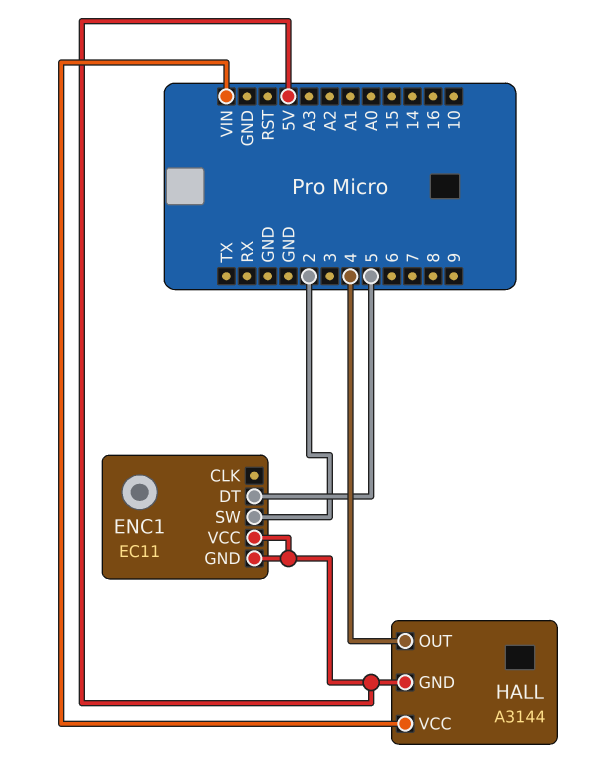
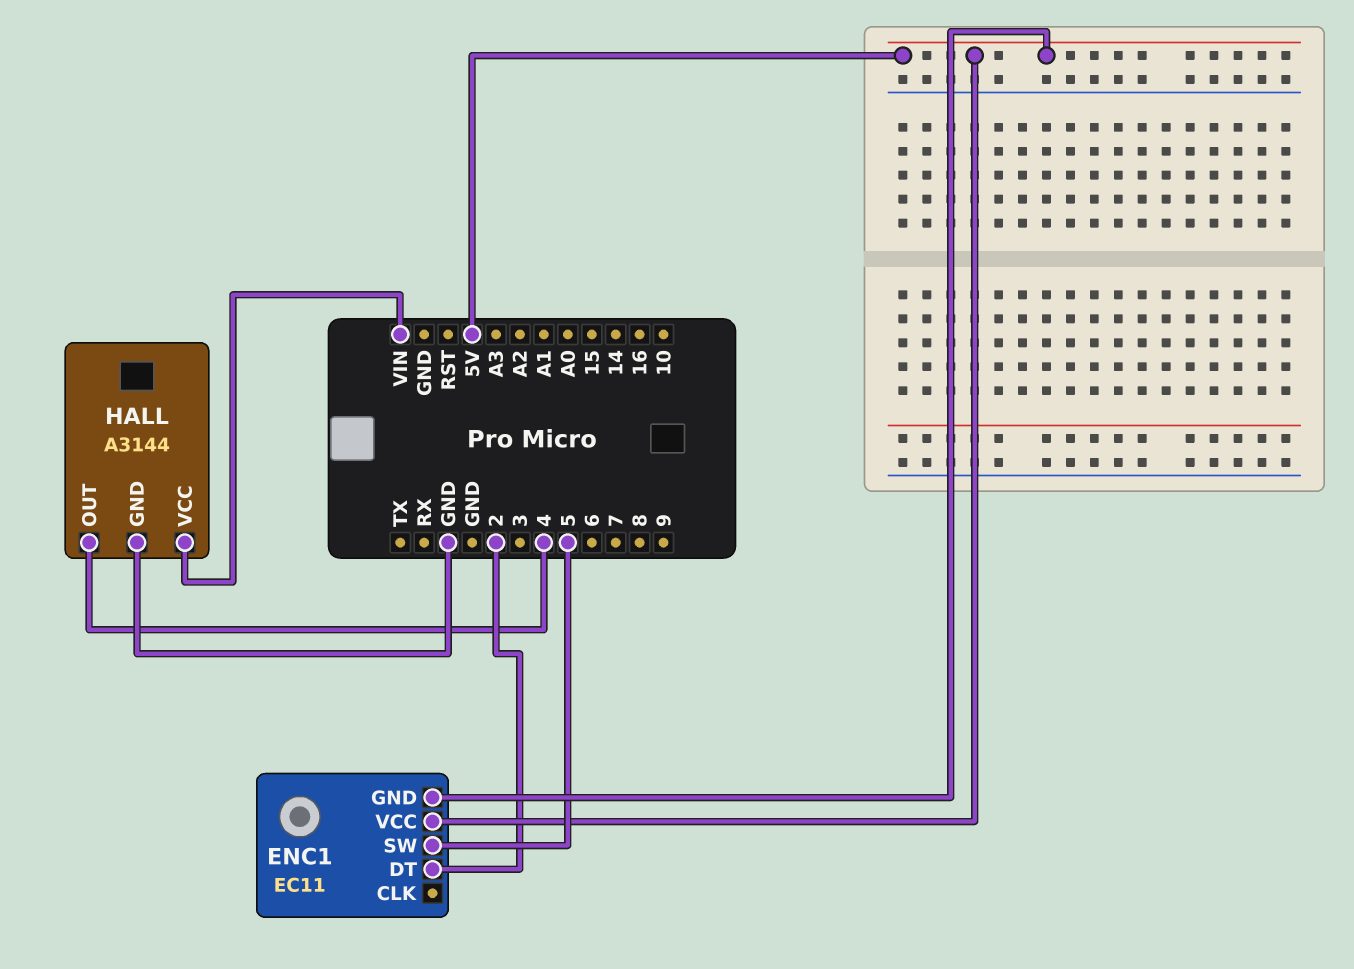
ENC1 pin DT: 5 -> 2
ENC1 pin SW: 2 -> 5
HALL pin GND: 5V -> GND

